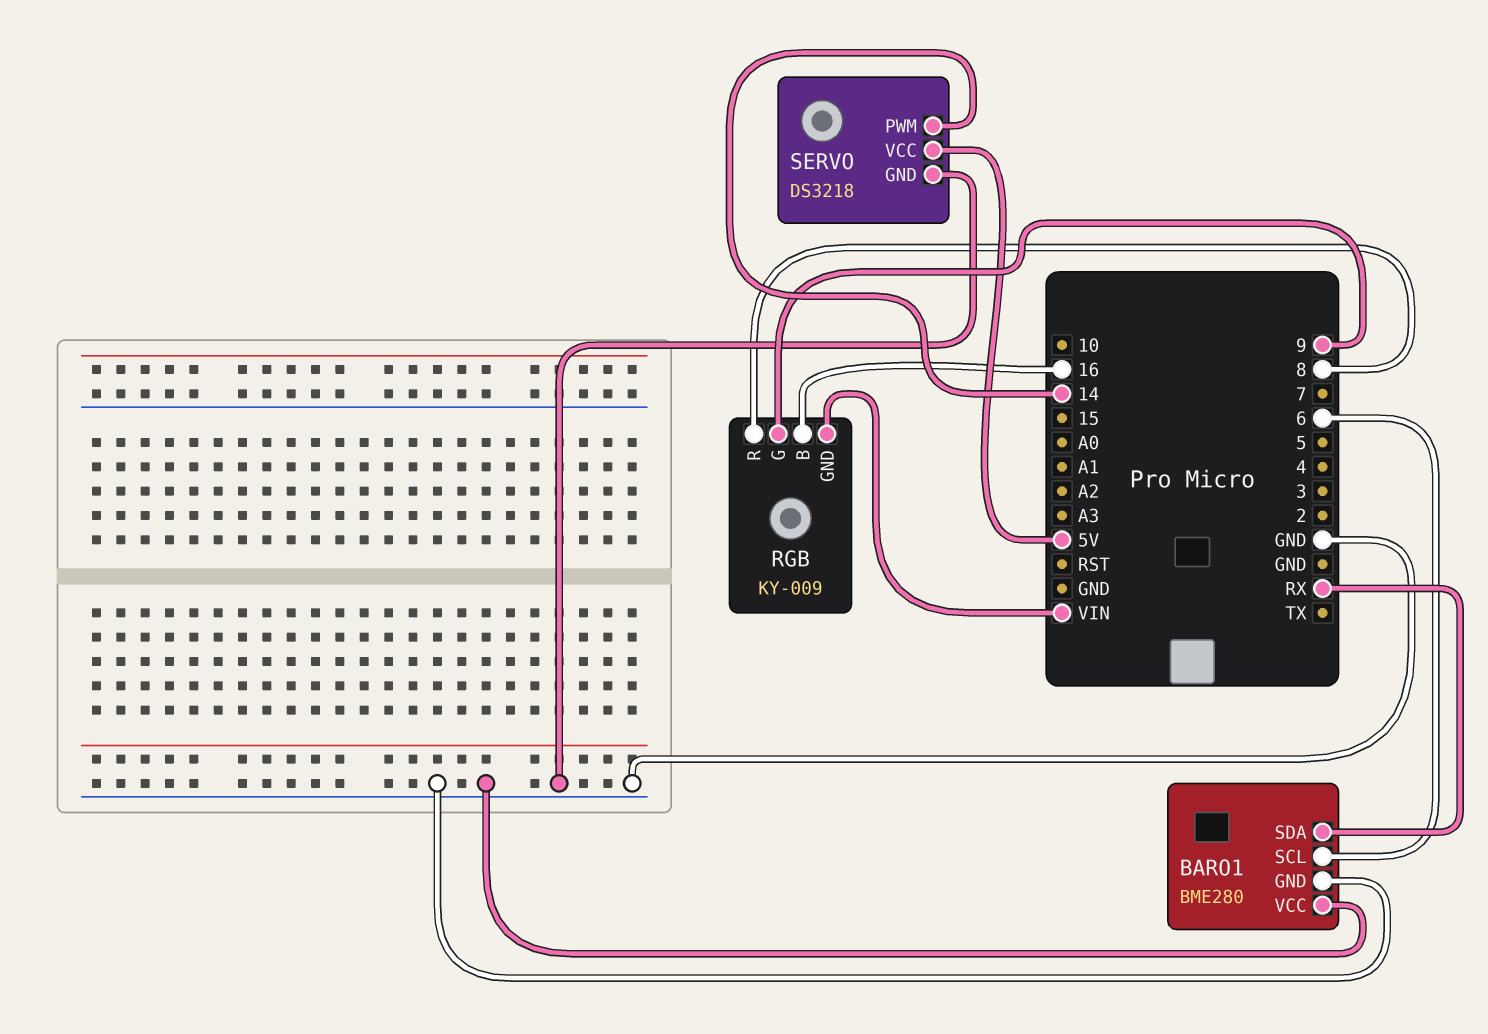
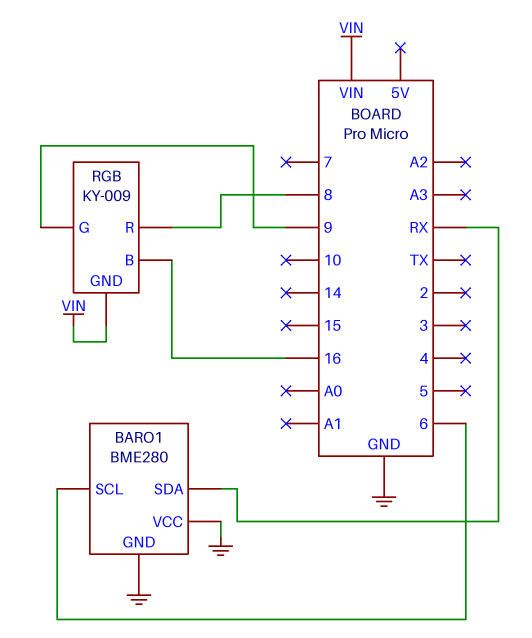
SERVO: DS3218 -> none
SERVO pin GND: GND -> none
SERVO pin PWM: 14 -> none
SERVO pin VCC: 5V -> none

